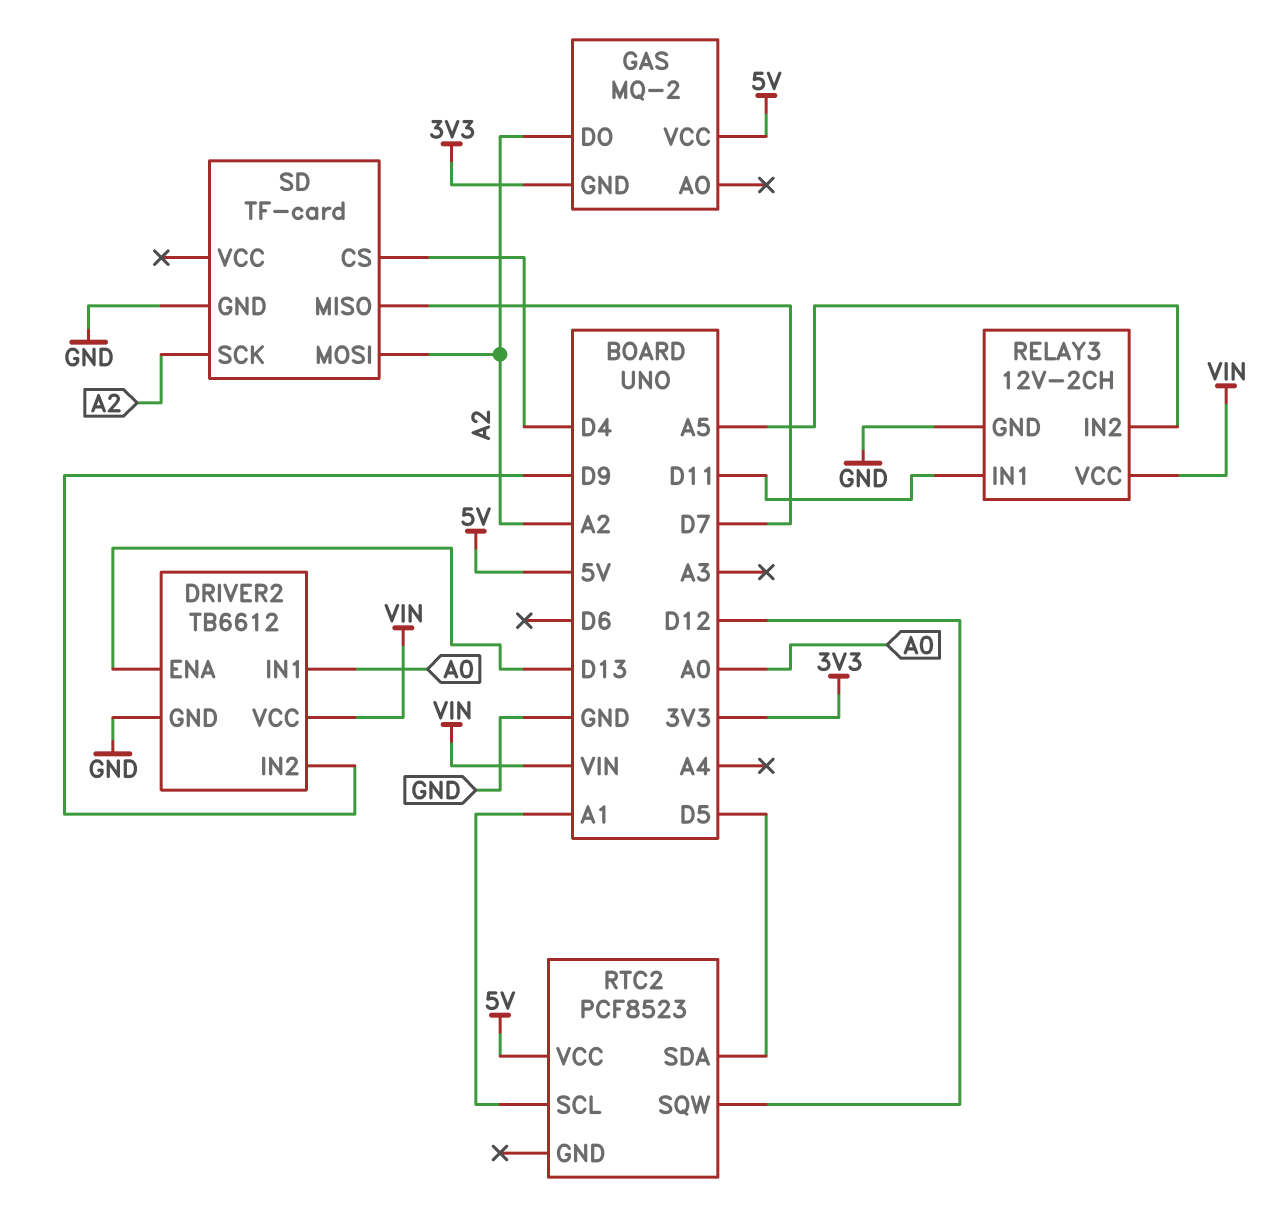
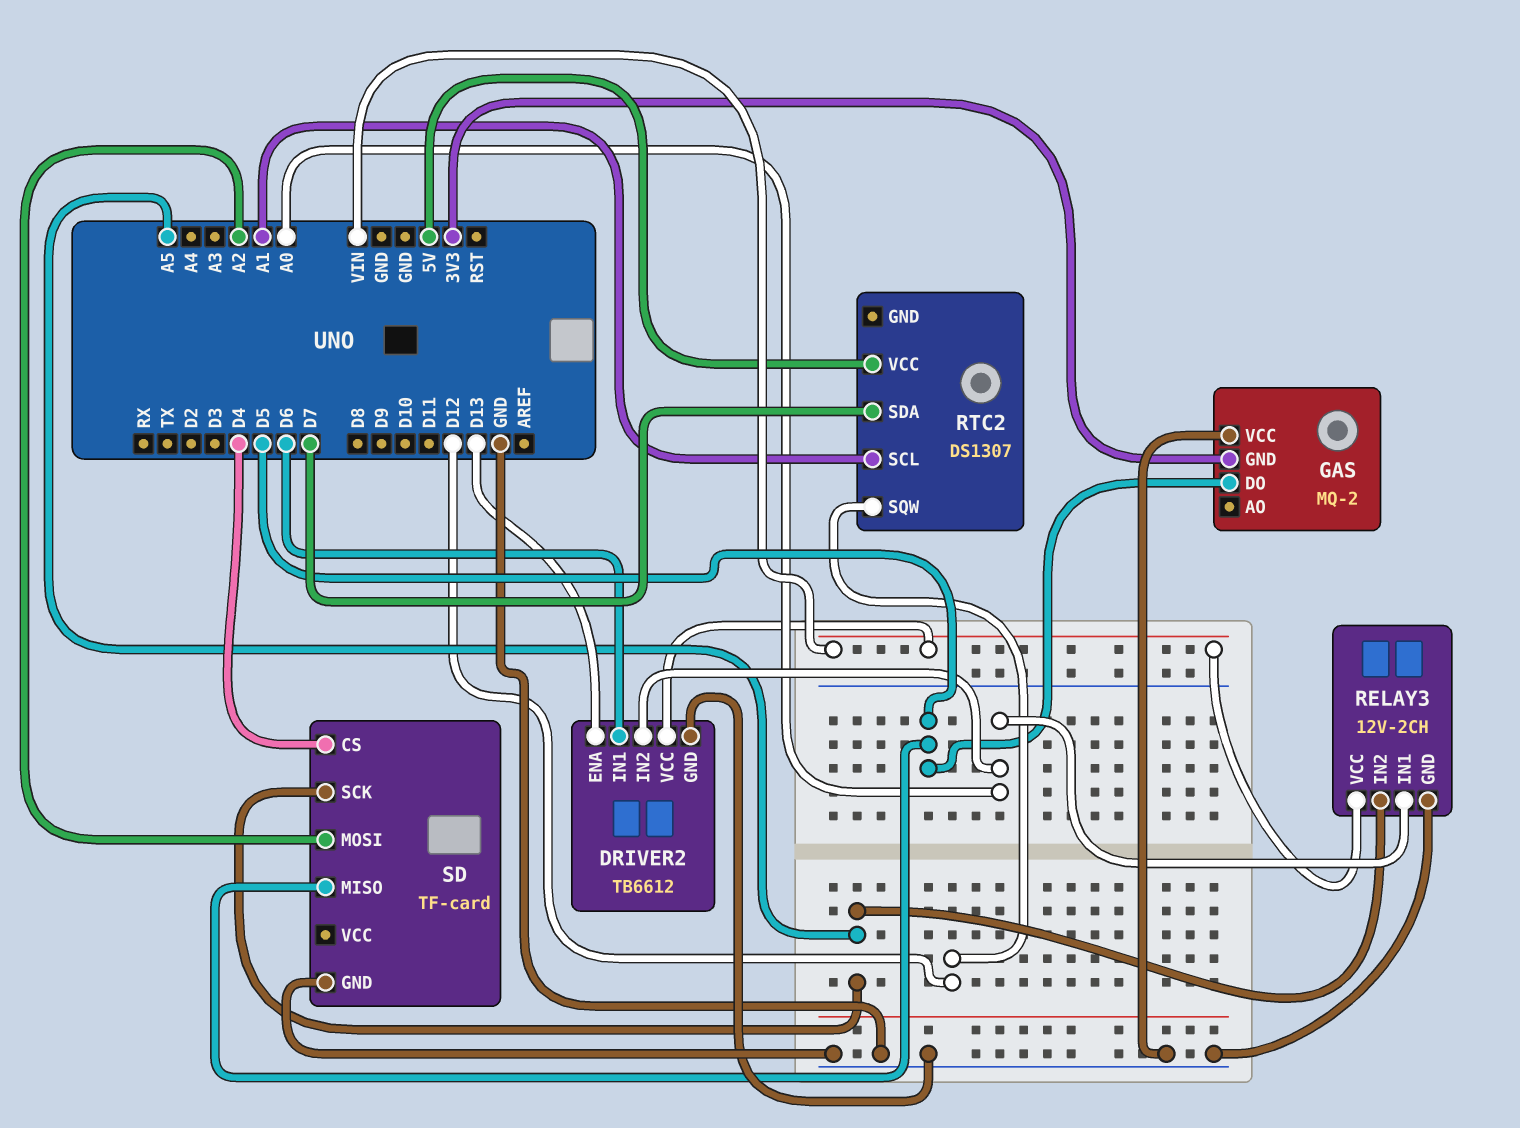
DRIVER2 pin IN1: A0 -> D6
DRIVER2 pin IN2: D9 -> A0
GAS pin DO: A2 -> D5
GAS pin VCC: 5V -> GND
RELAY3 pin IN1: D11 -> A0
RTC2: PCF8523 -> DS1307
RTC2 pin SDA: D5 -> D7
SD pin MISO: D7 -> D5
SD pin SCK: A2 -> A5

